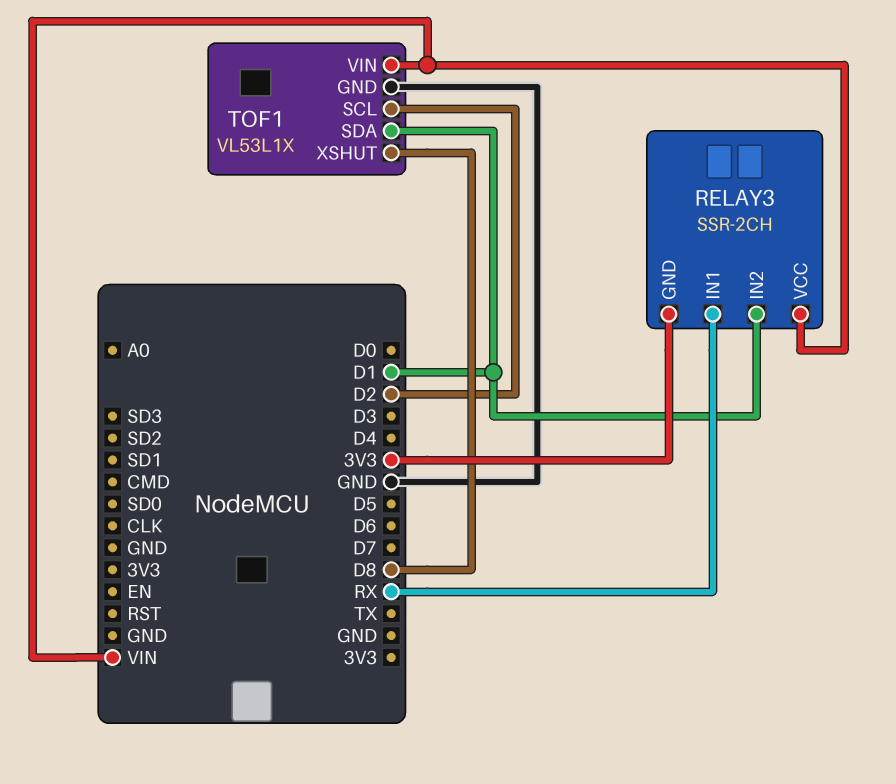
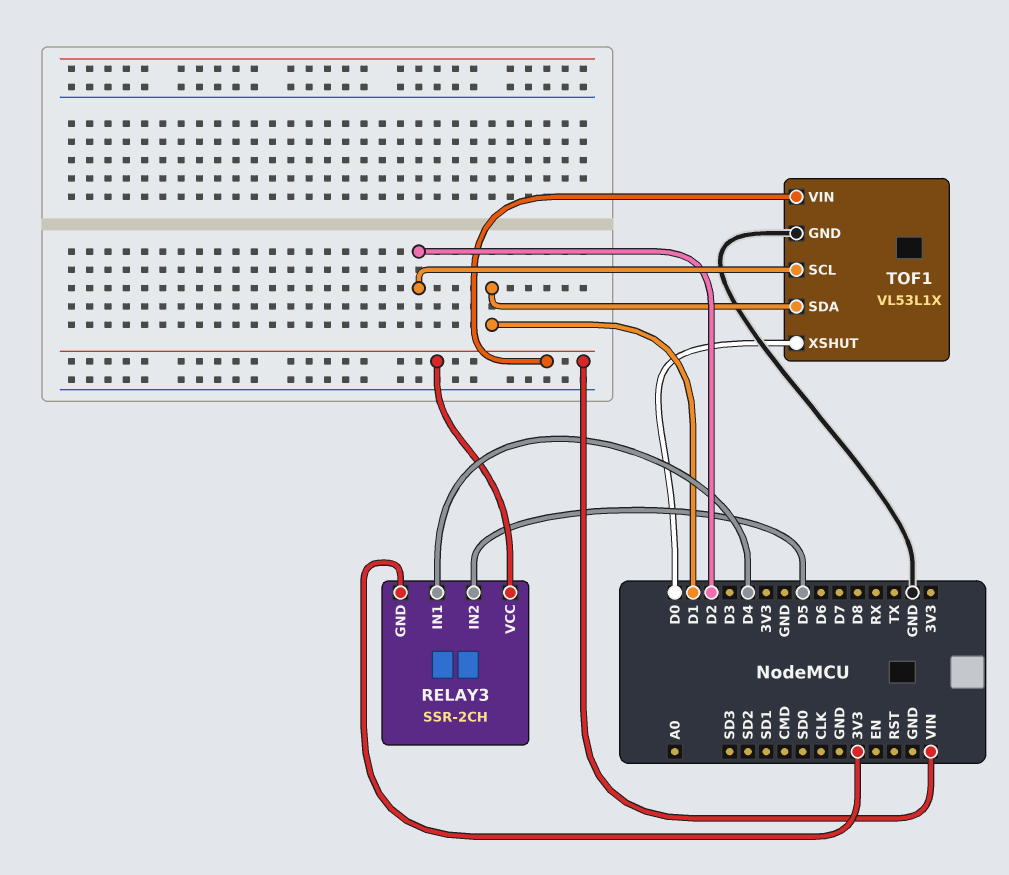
RELAY3 pin IN1: RX -> D4
RELAY3 pin IN2: D1 -> D5
TOF1 pin XSHUT: D8 -> D0

